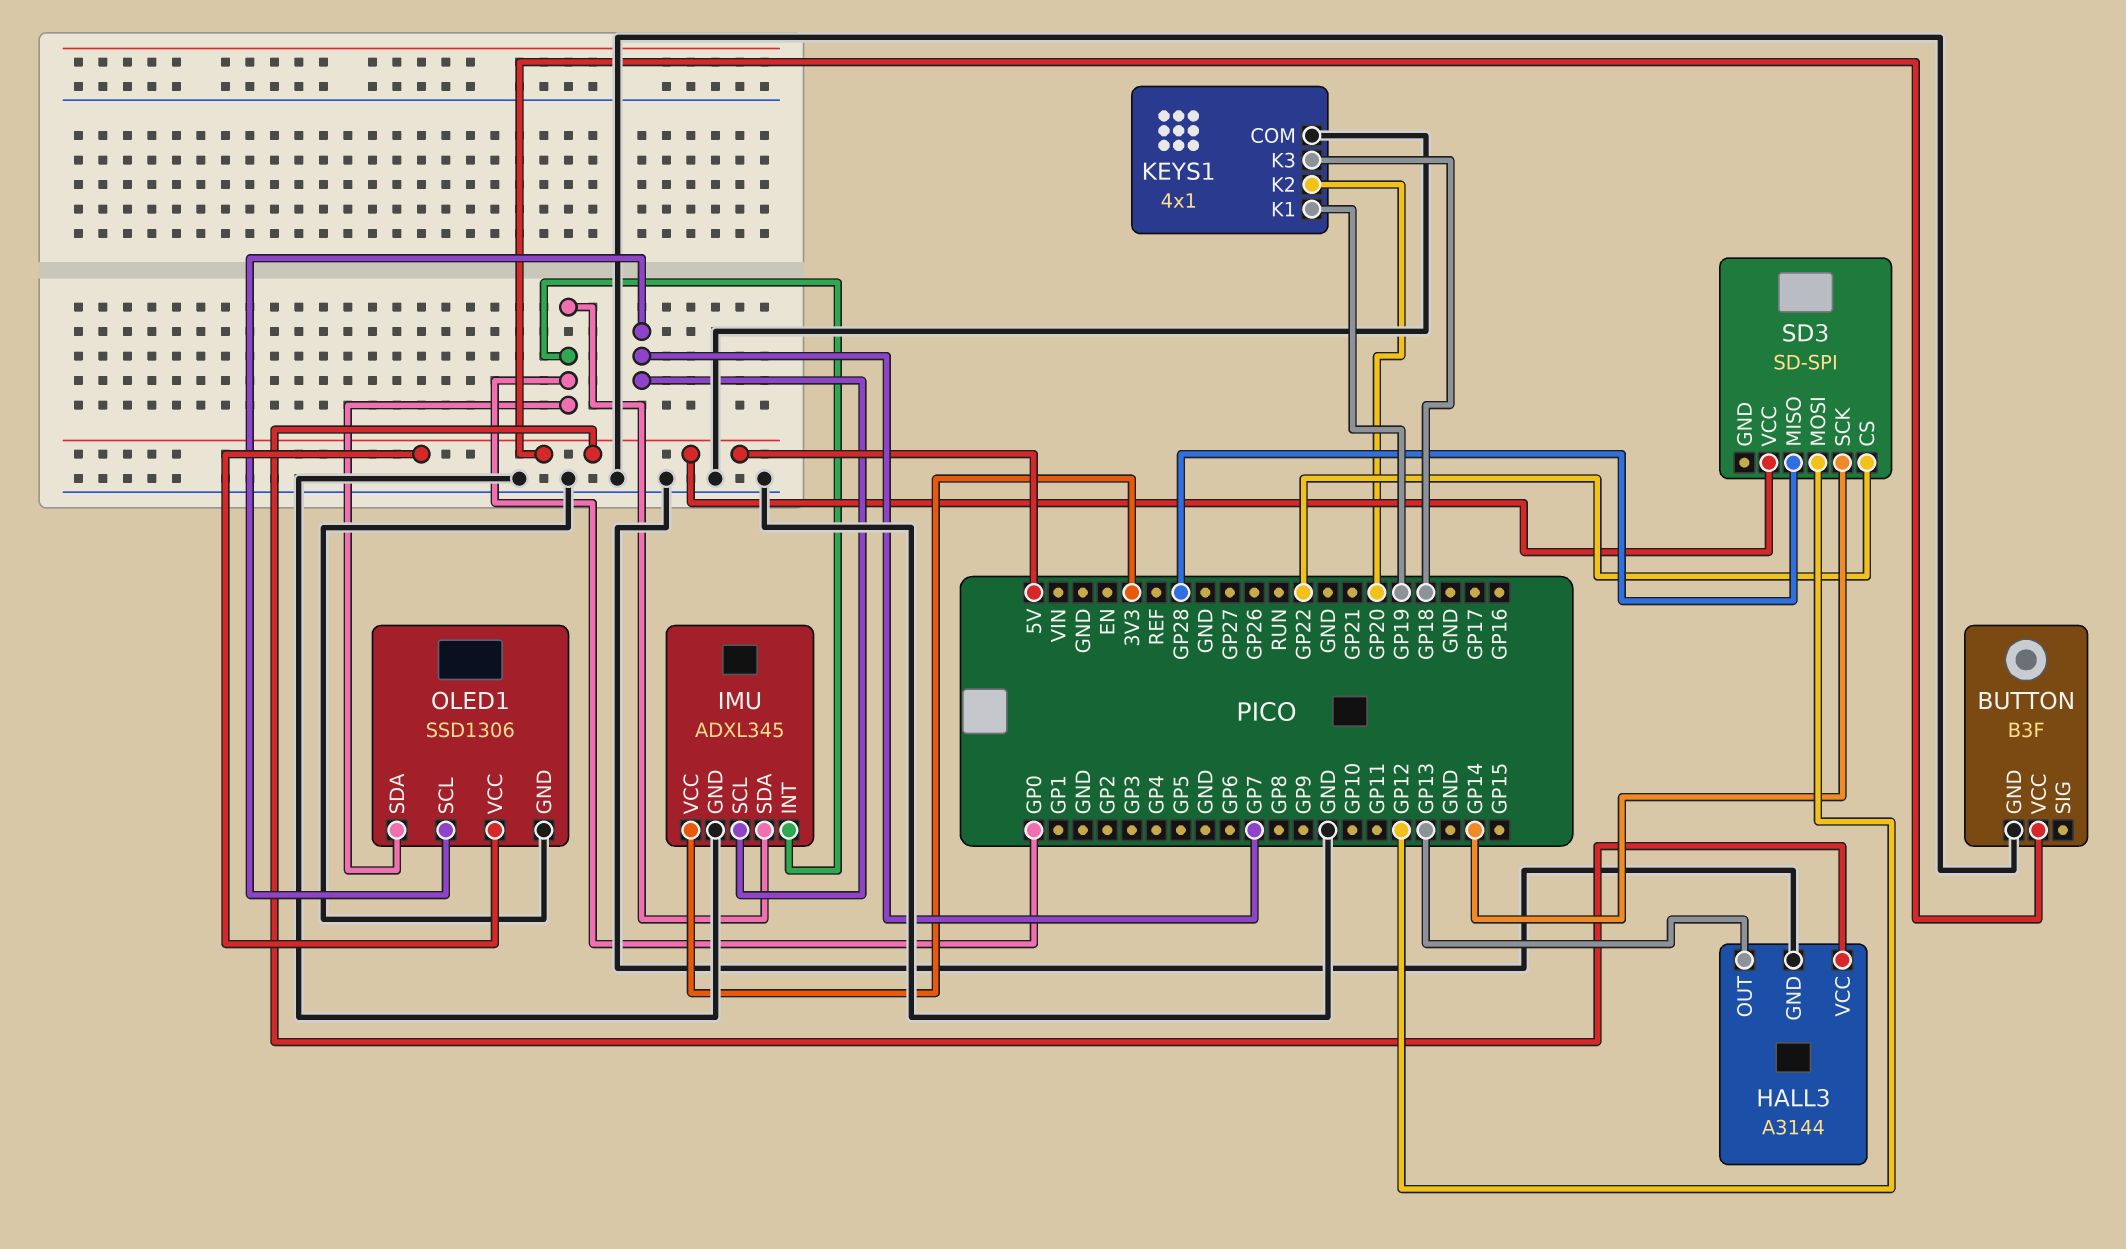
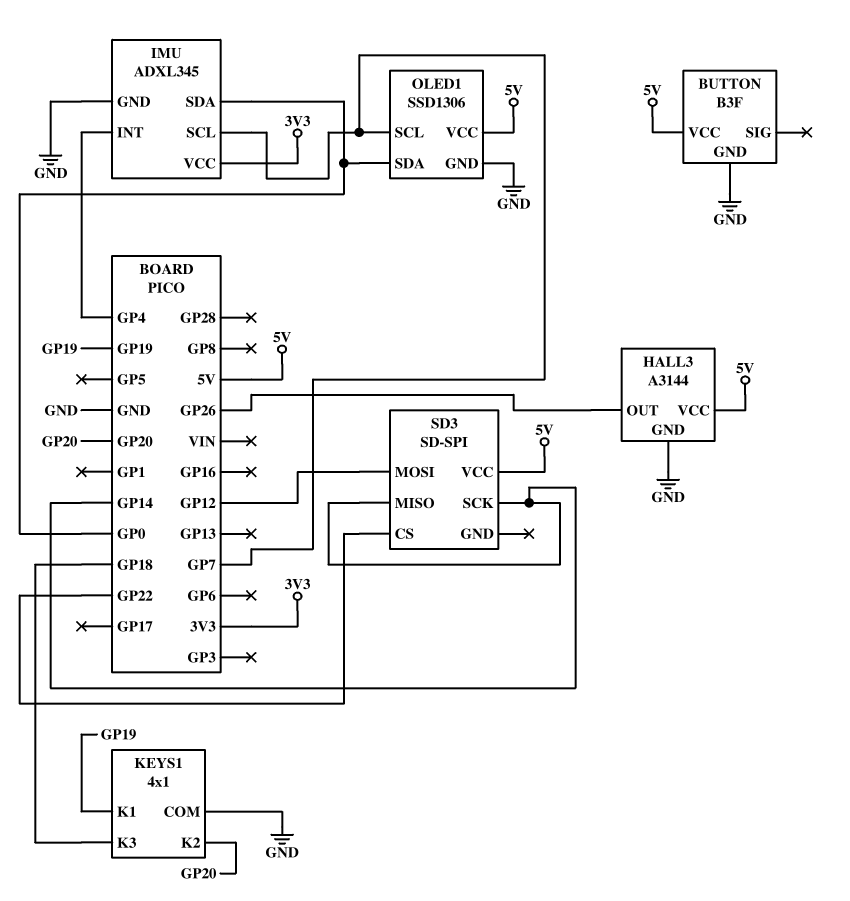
HALL3 pin OUT: GP13 -> GP26
IMU pin INT: GP0 -> GP4
SD3 pin MISO: GP28 -> GP14

